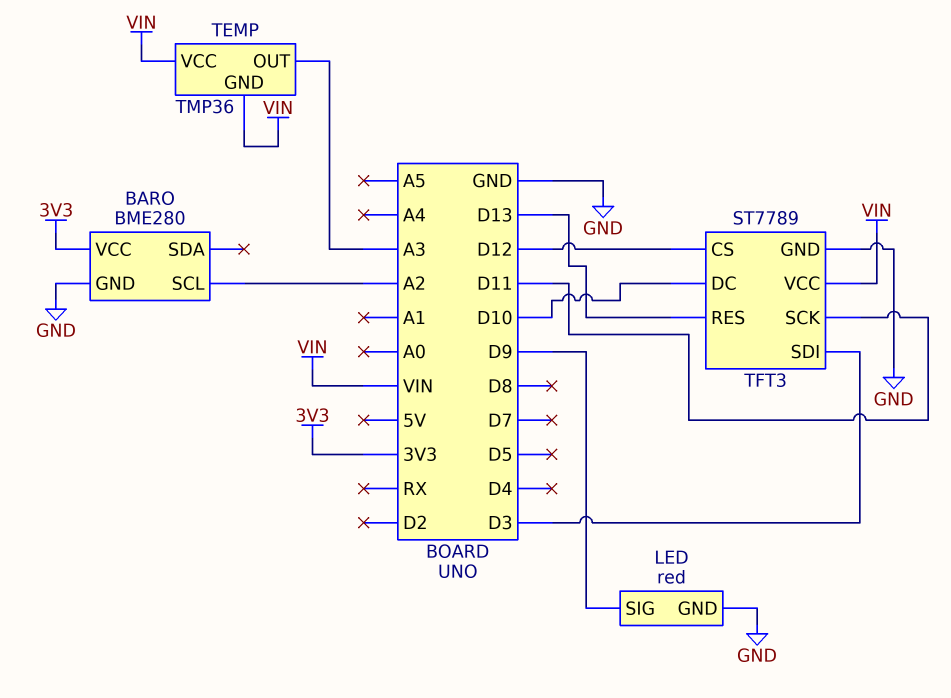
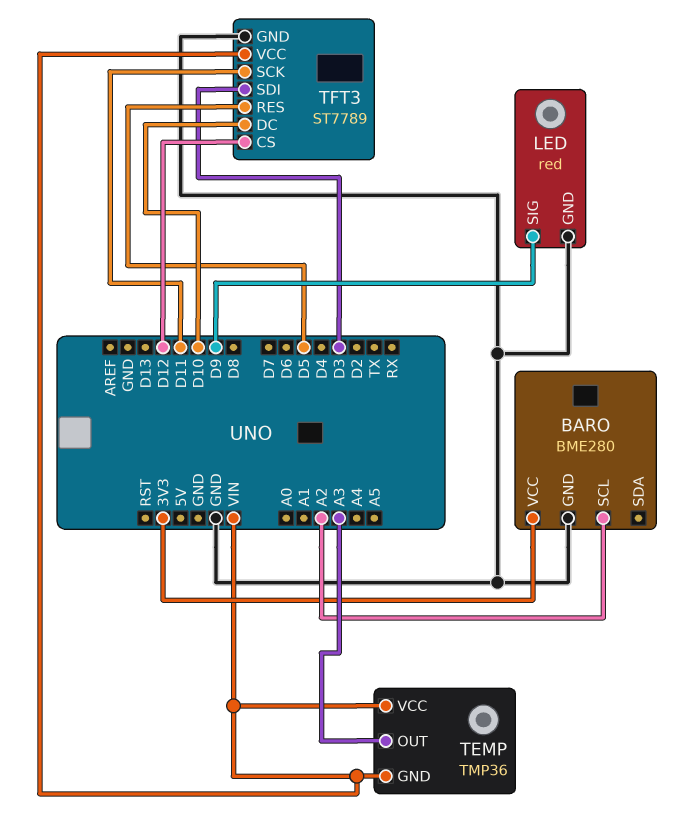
TFT3 pin RES: D13 -> D5

